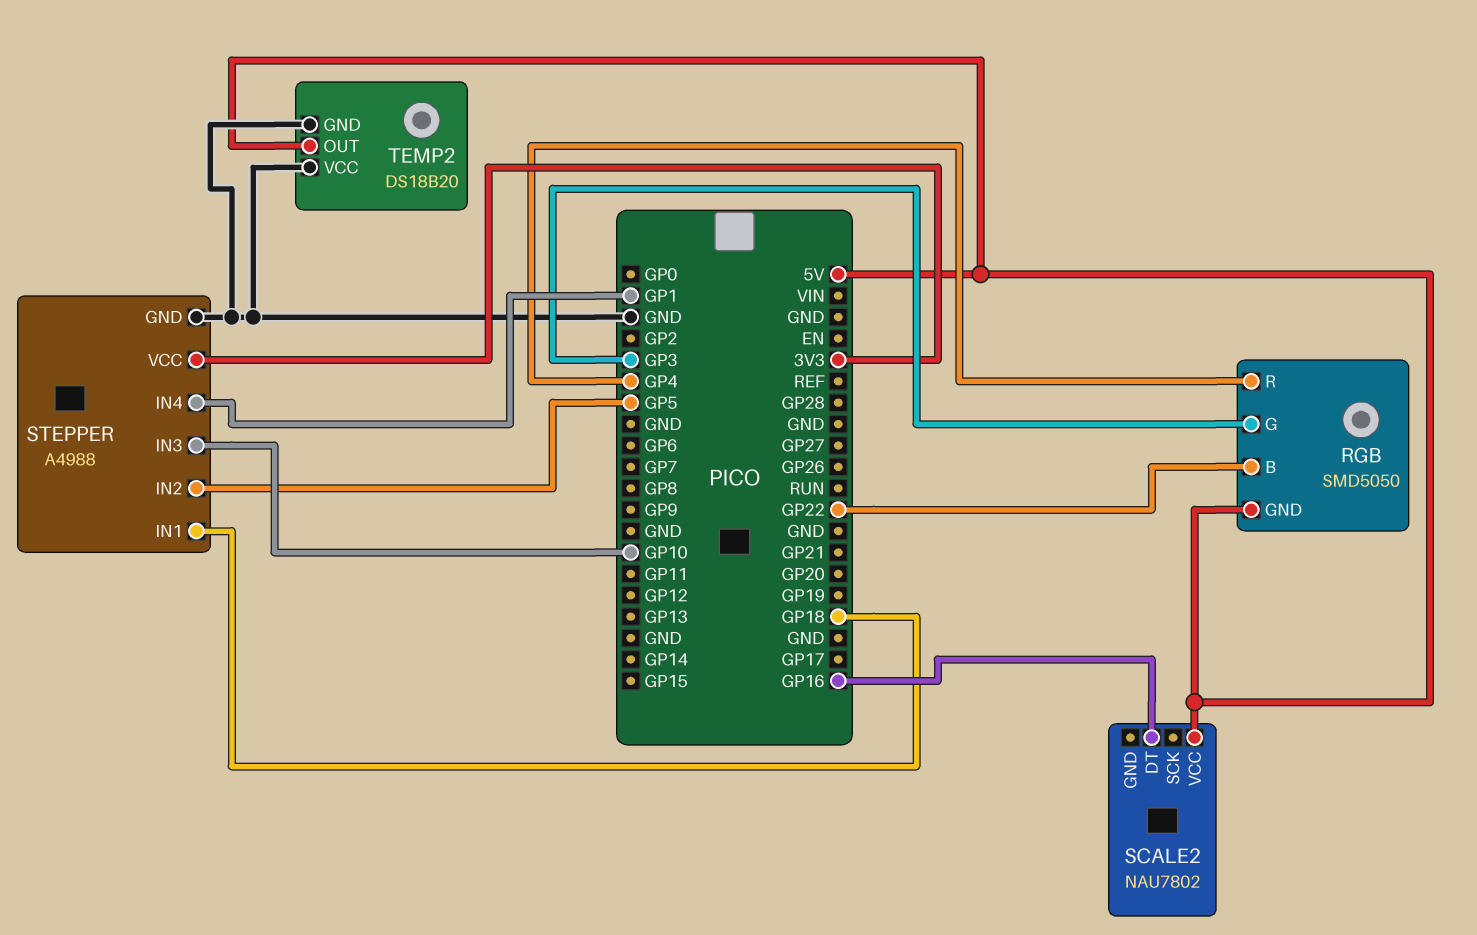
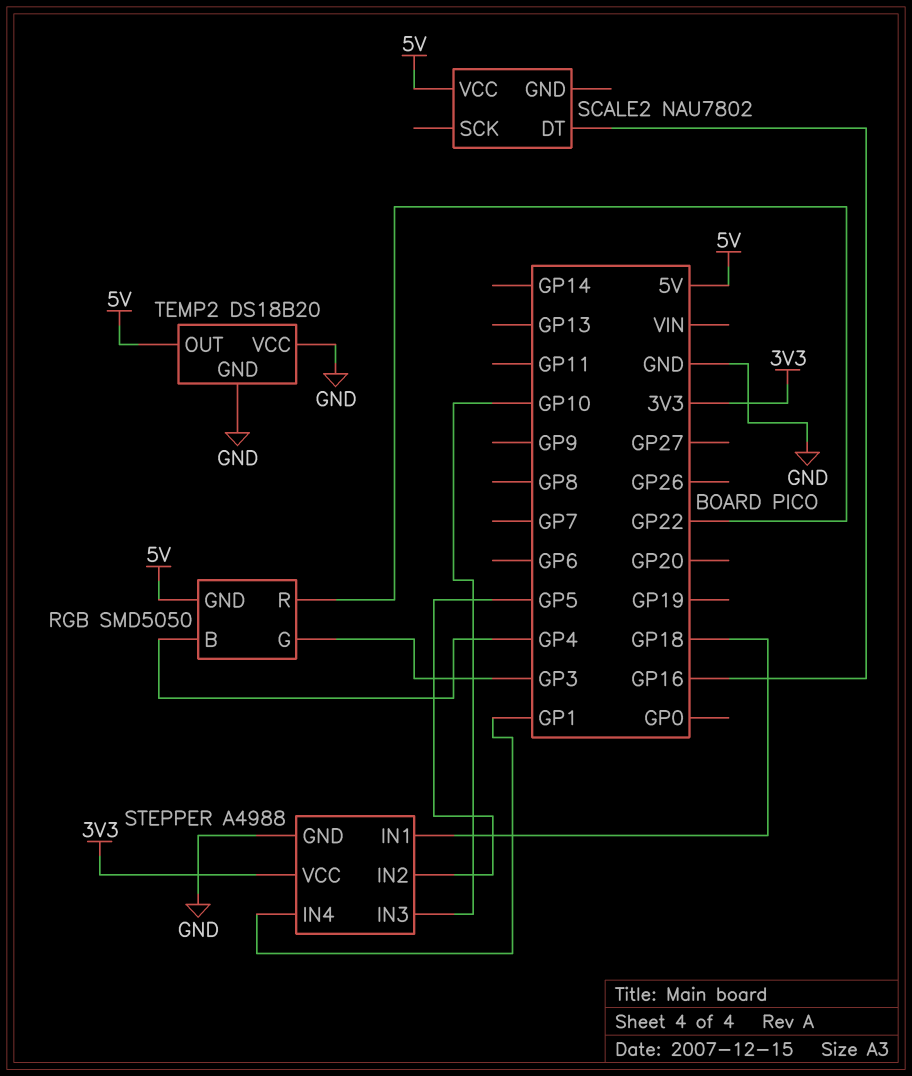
RGB pin B: GP22 -> GP4
RGB pin R: GP4 -> GP22

